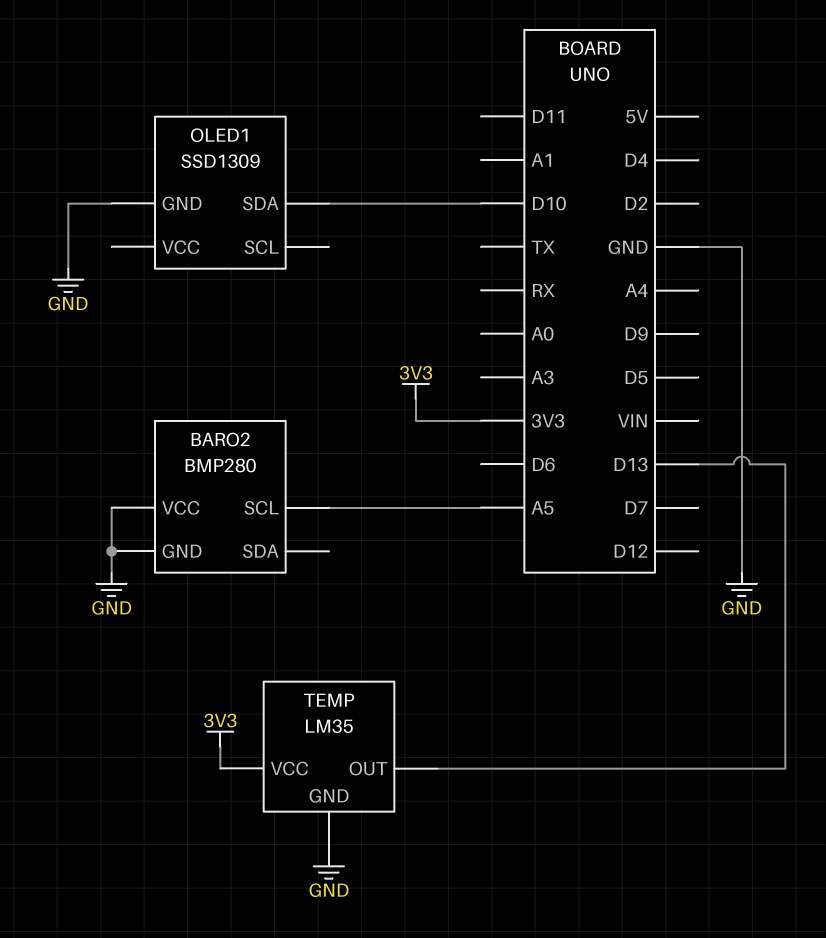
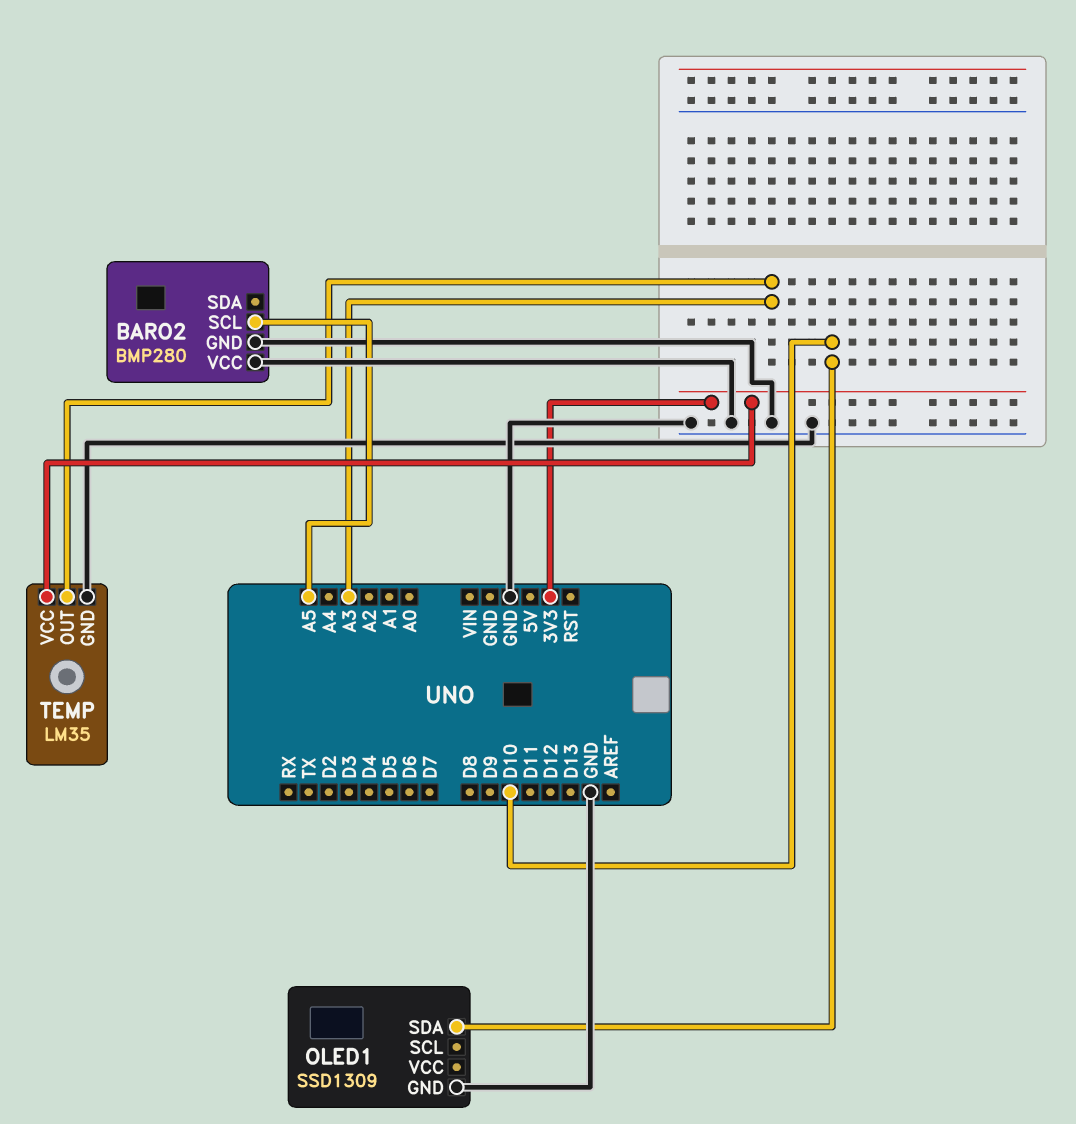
TEMP pin OUT: D13 -> A3

